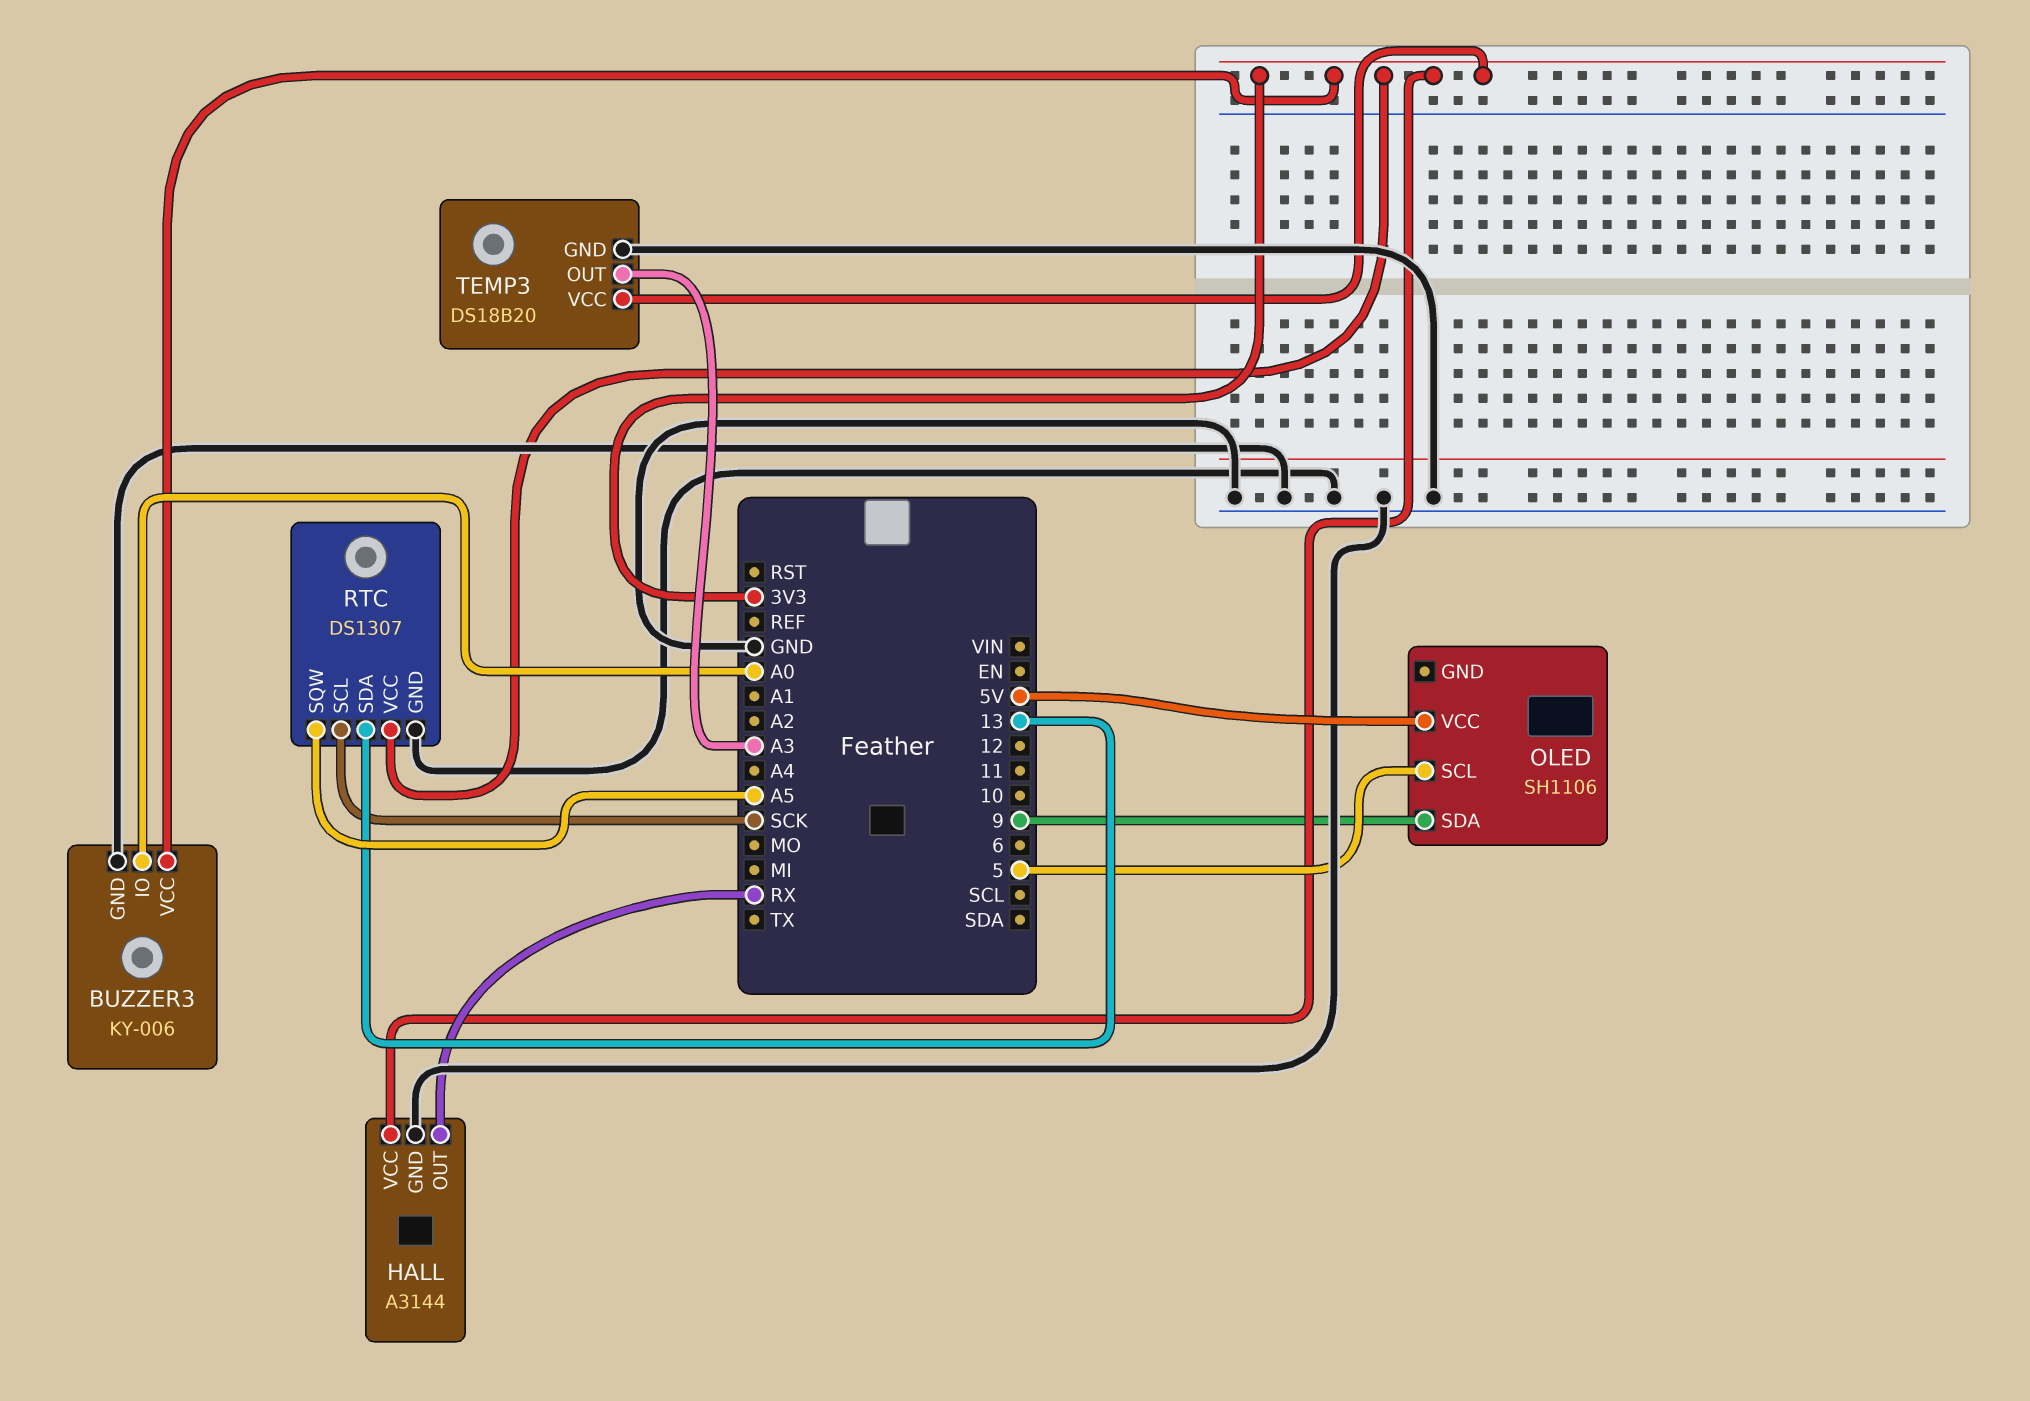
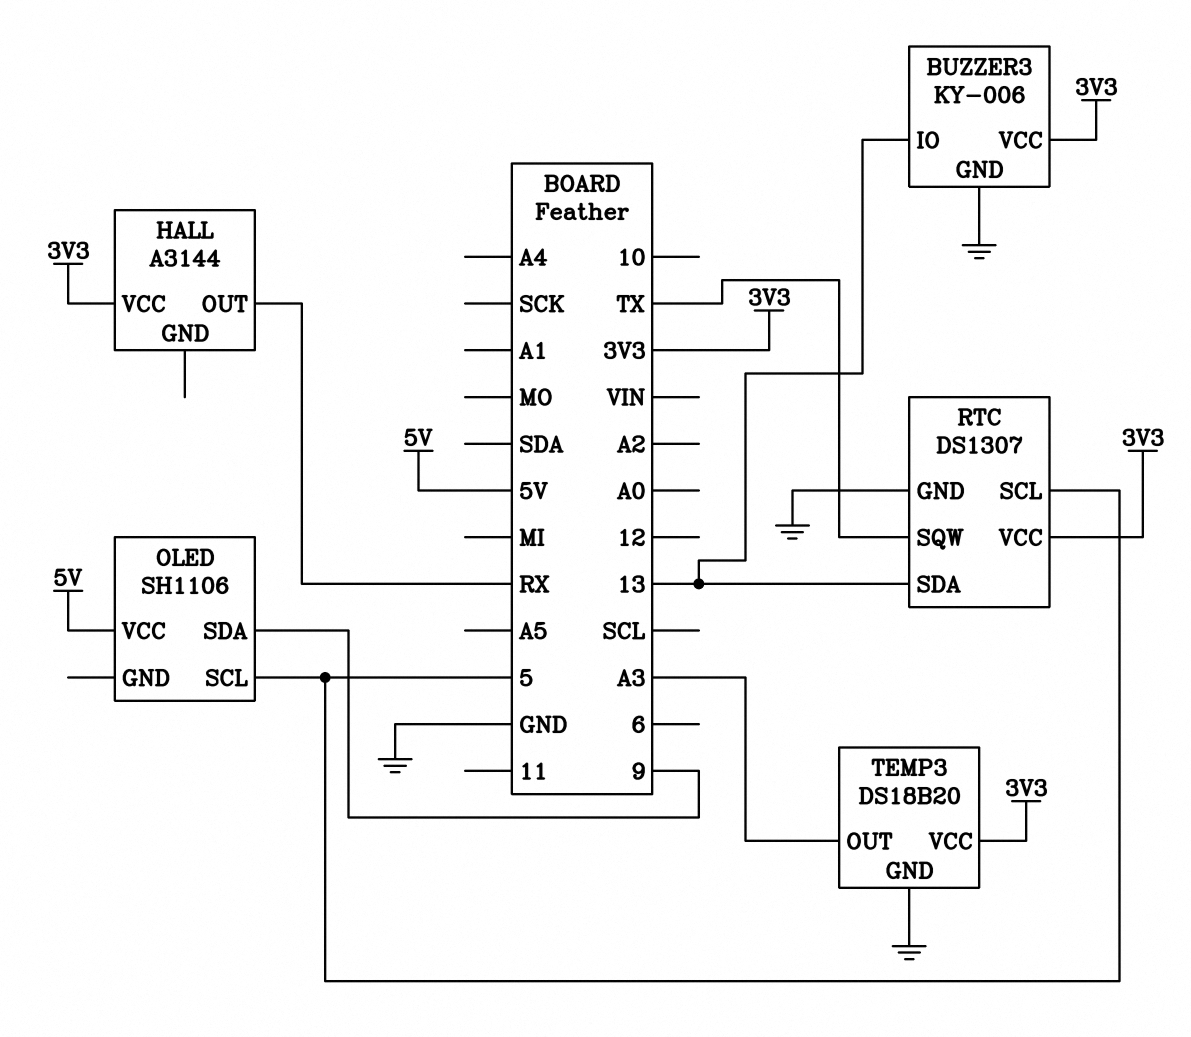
BUZZER3 pin IO: A0 -> 13
HALL pin GND: GND -> none
RTC pin SCL: SCK -> 5
RTC pin SQW: A5 -> TX

